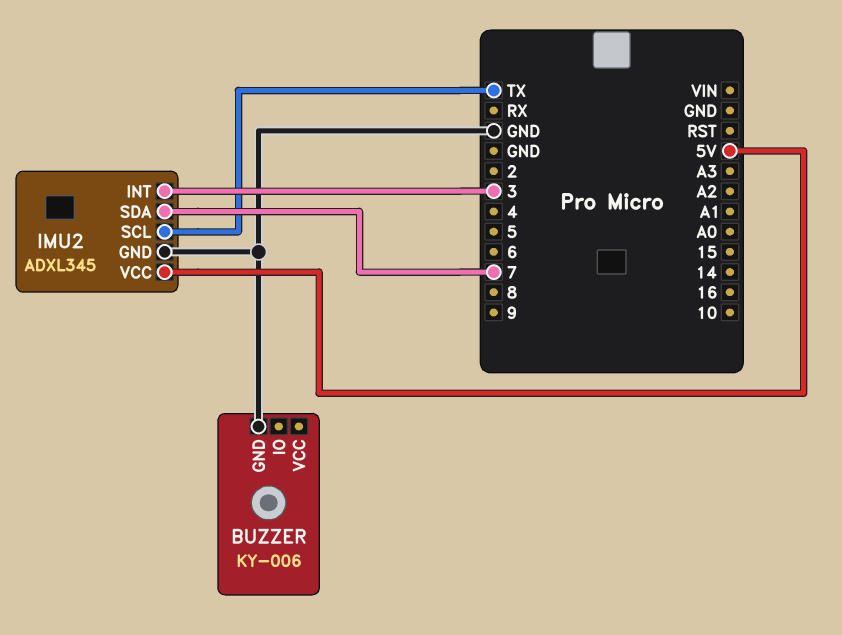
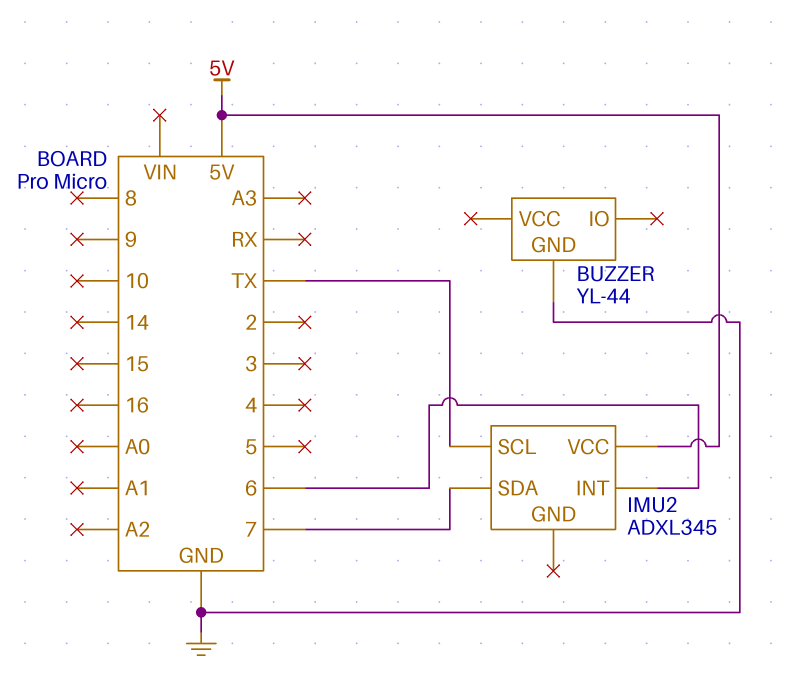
BUZZER: KY-006 -> YL-44
IMU2 pin GND: GND -> none
IMU2 pin INT: 3 -> 6

